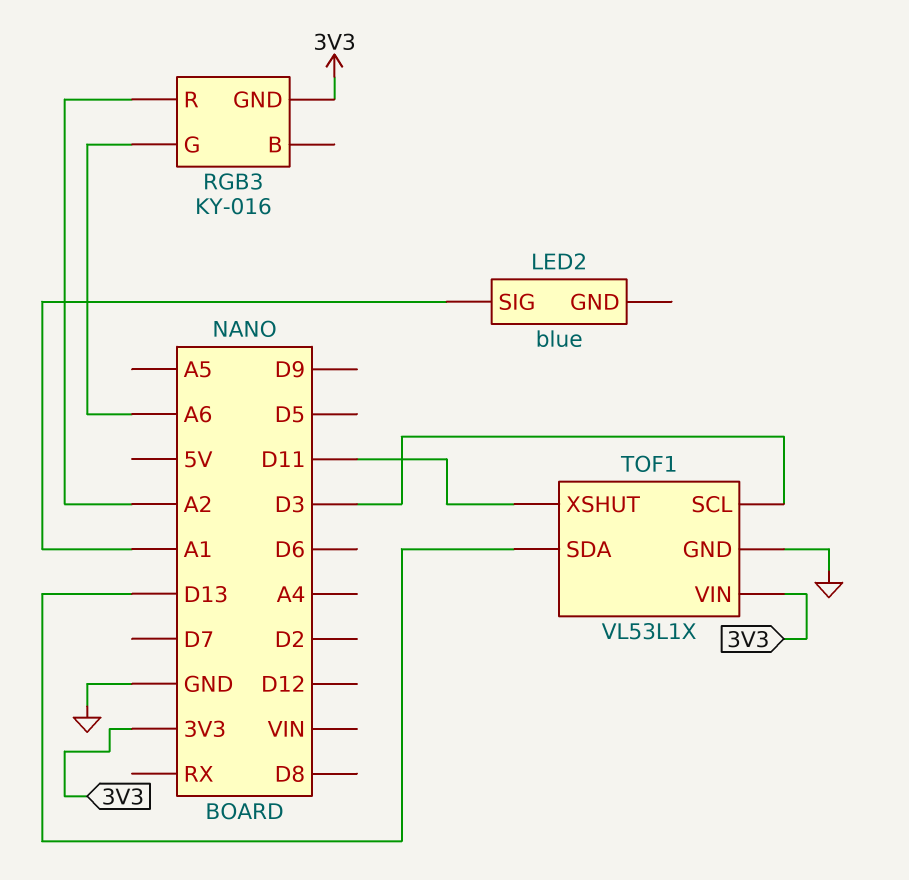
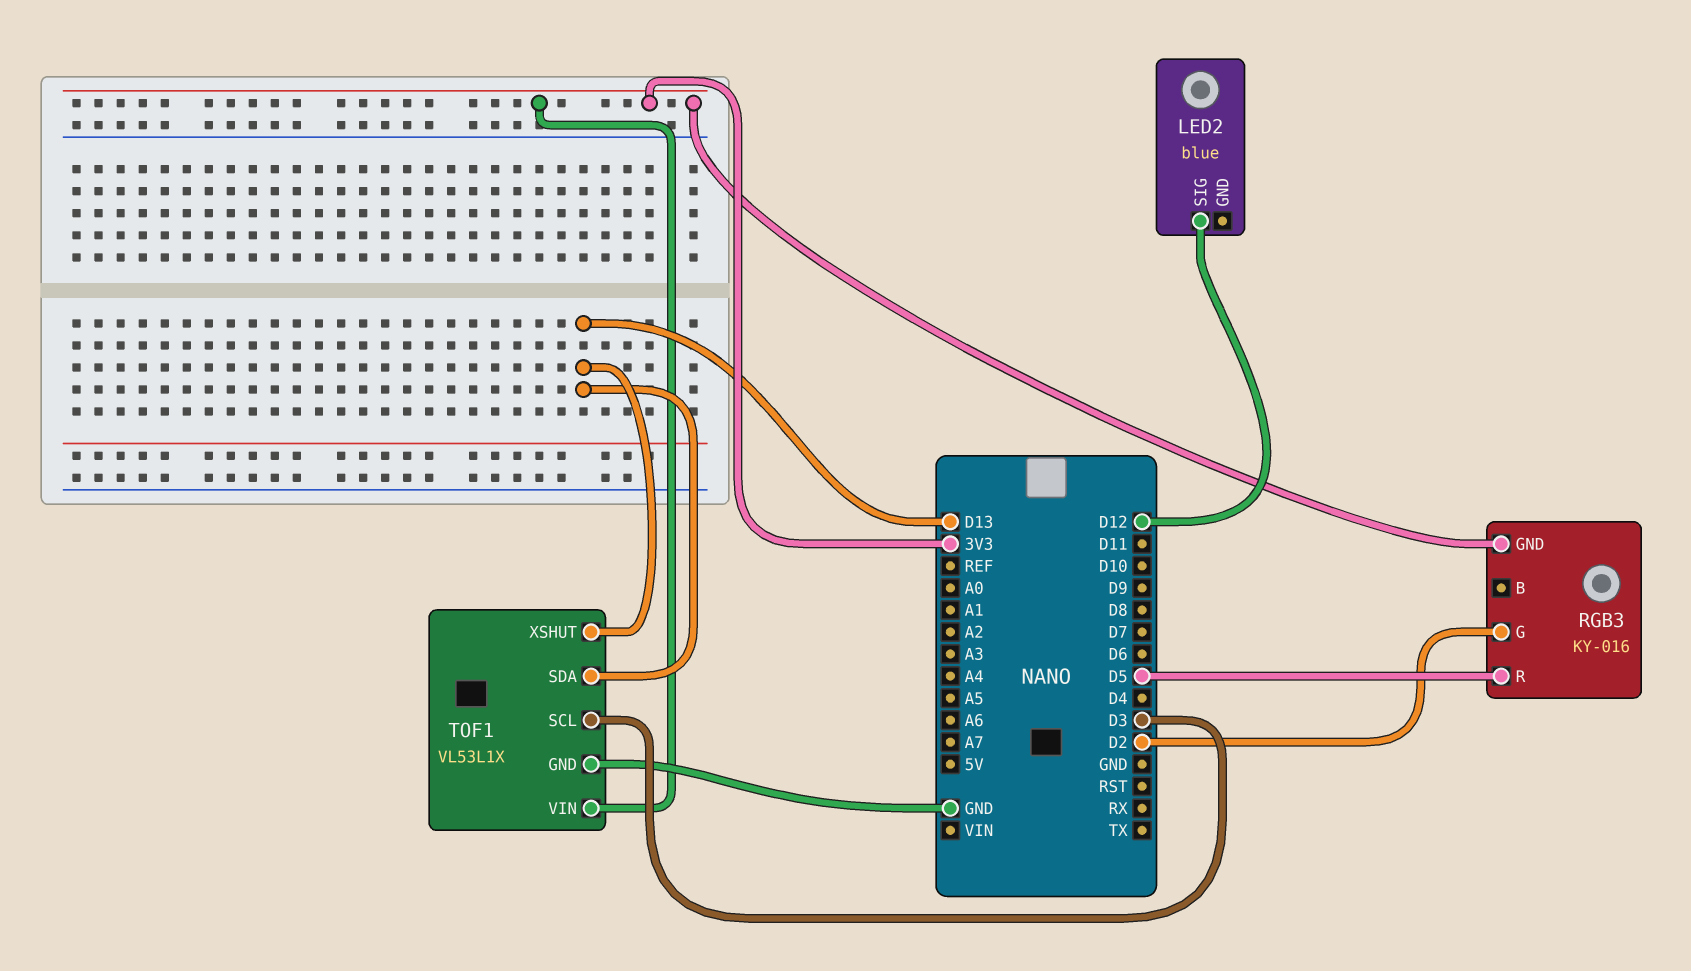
LED2 pin SIG: A1 -> D12
RGB3 pin G: A6 -> D2
RGB3 pin R: A2 -> D5
TOF1 pin XSHUT: D11 -> D13

